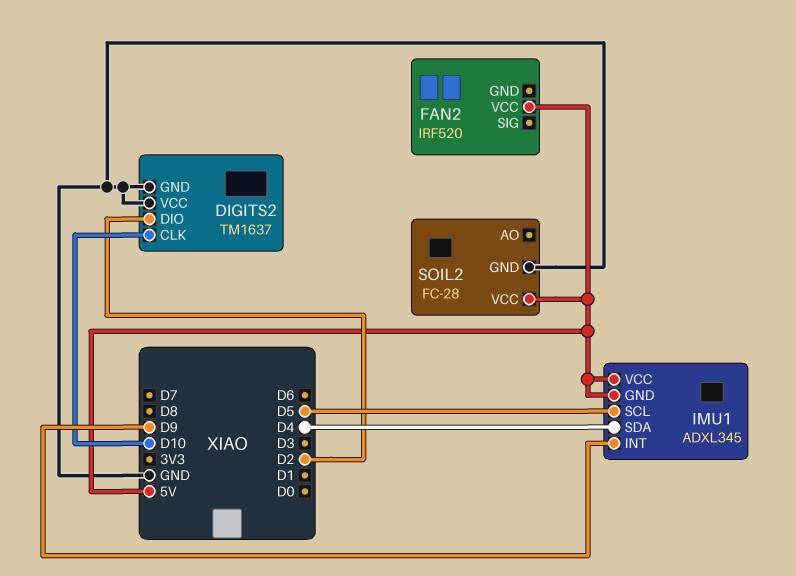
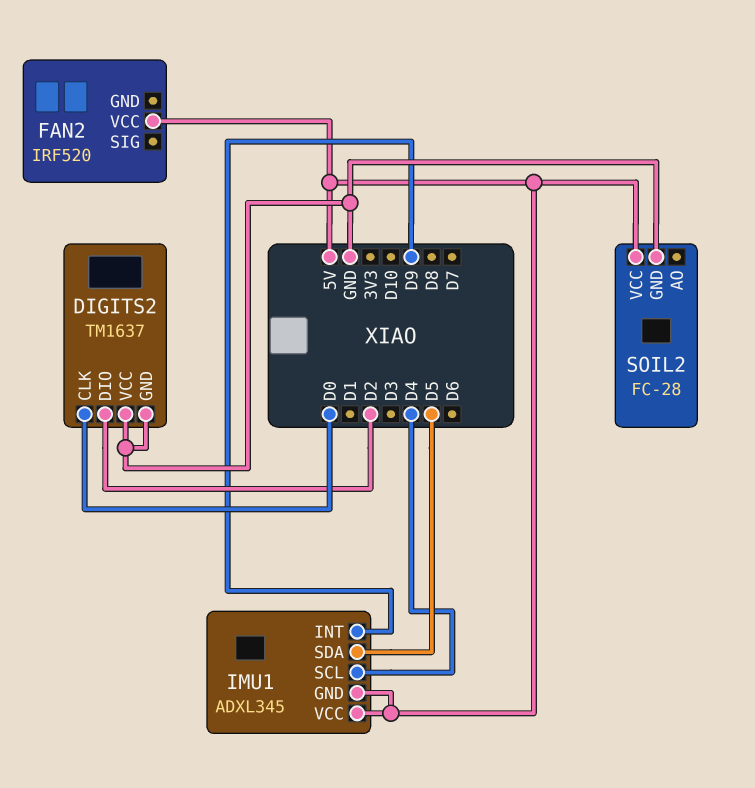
DIGITS2 pin CLK: D10 -> D0
IMU1 pin SCL: D5 -> D4
IMU1 pin SDA: D4 -> D5

